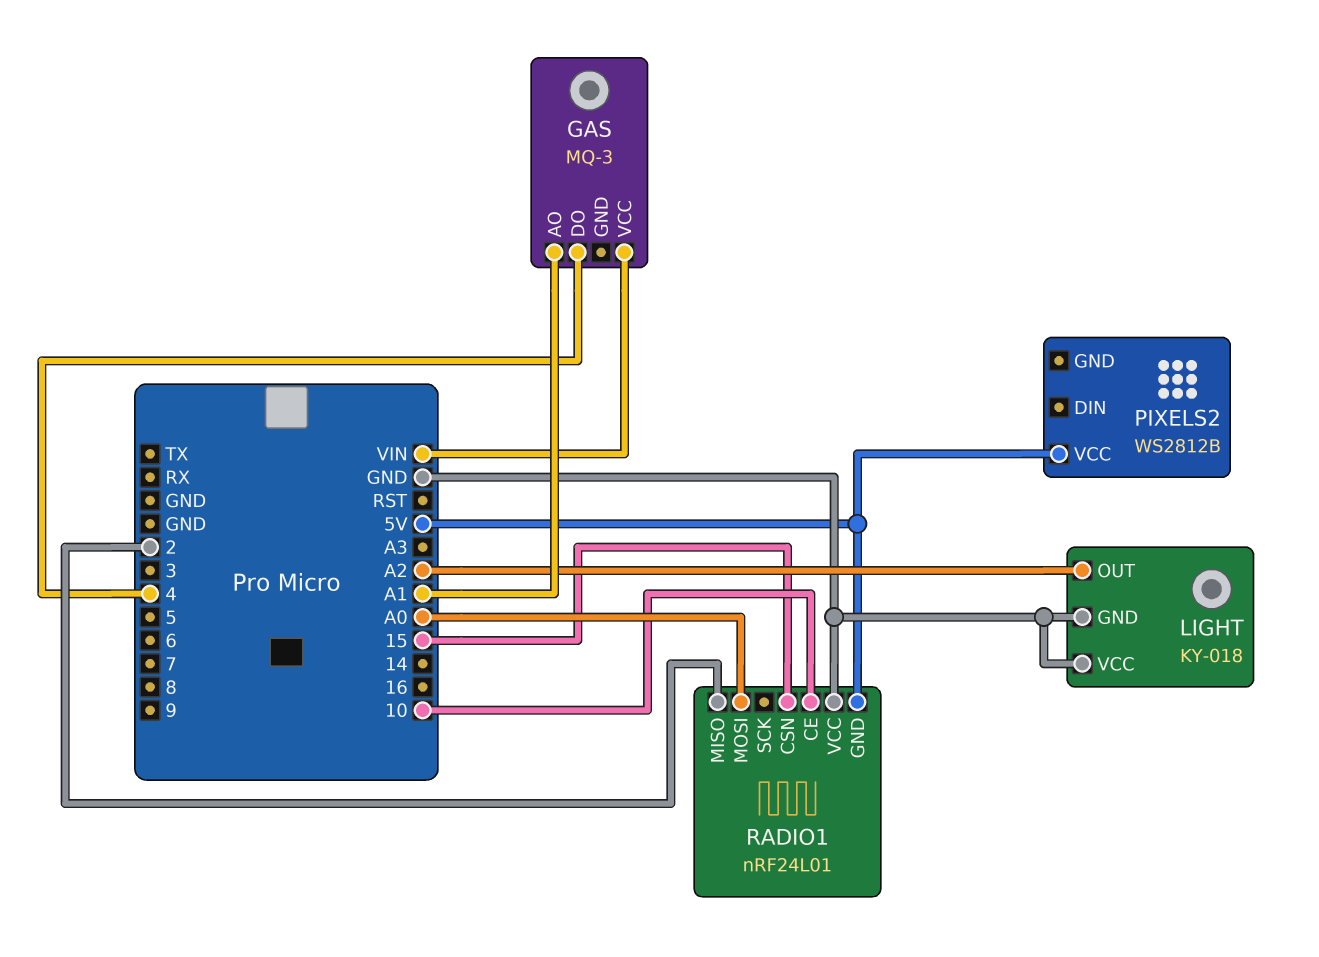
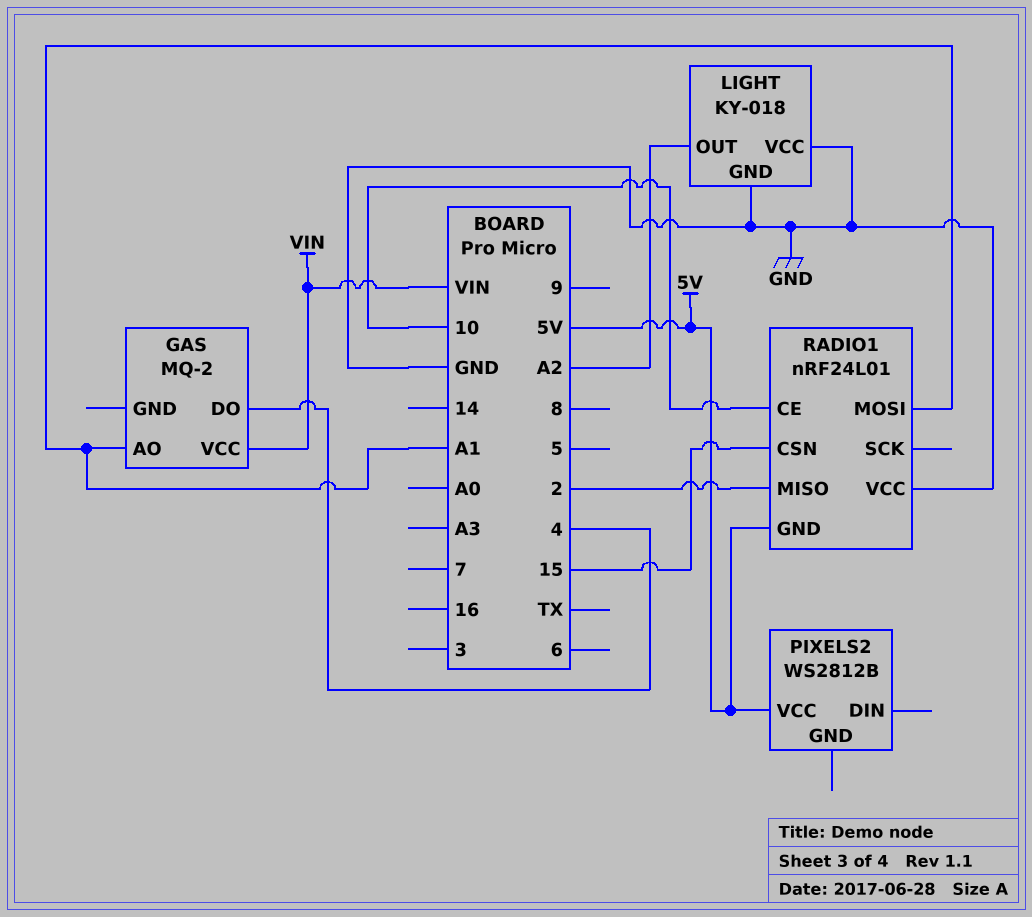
GAS: MQ-3 -> MQ-2
RADIO1 pin MOSI: A0 -> A1

